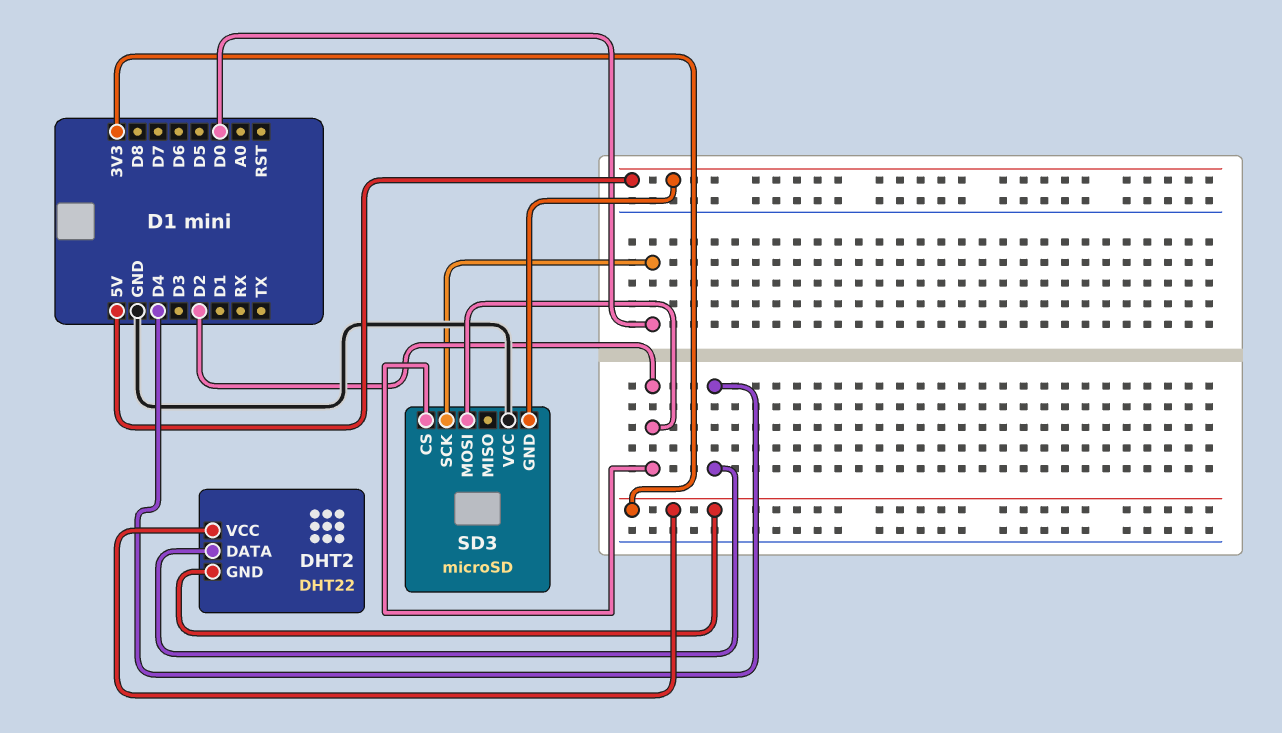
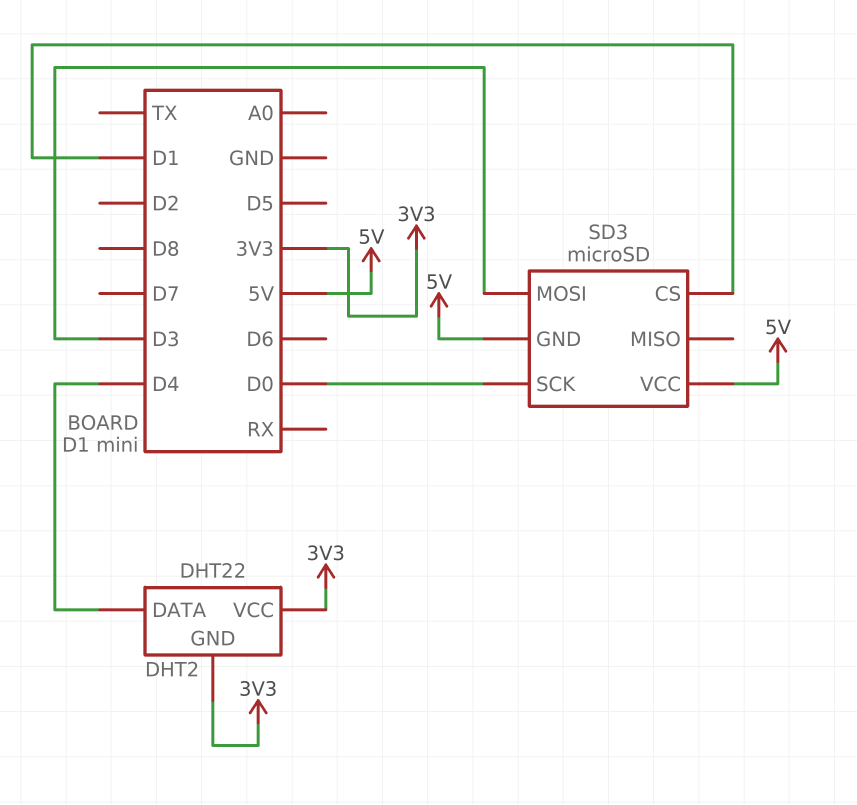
SD3 pin CS: D2 -> D1
SD3 pin MOSI: D2 -> D3
SD3 pin VCC: GND -> 5V

